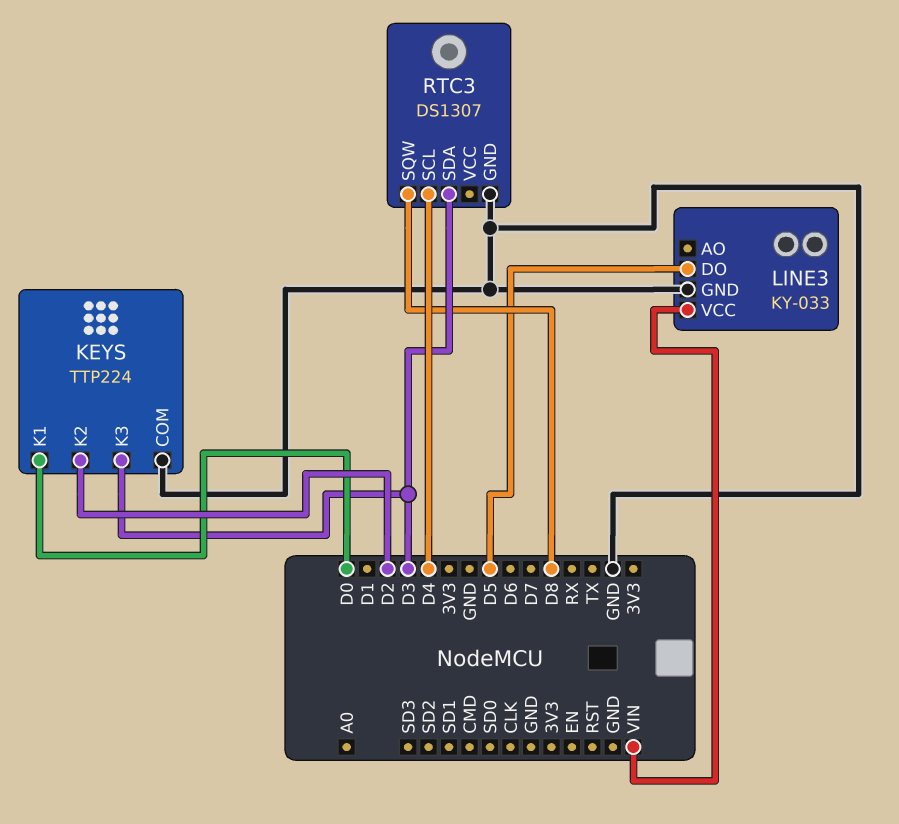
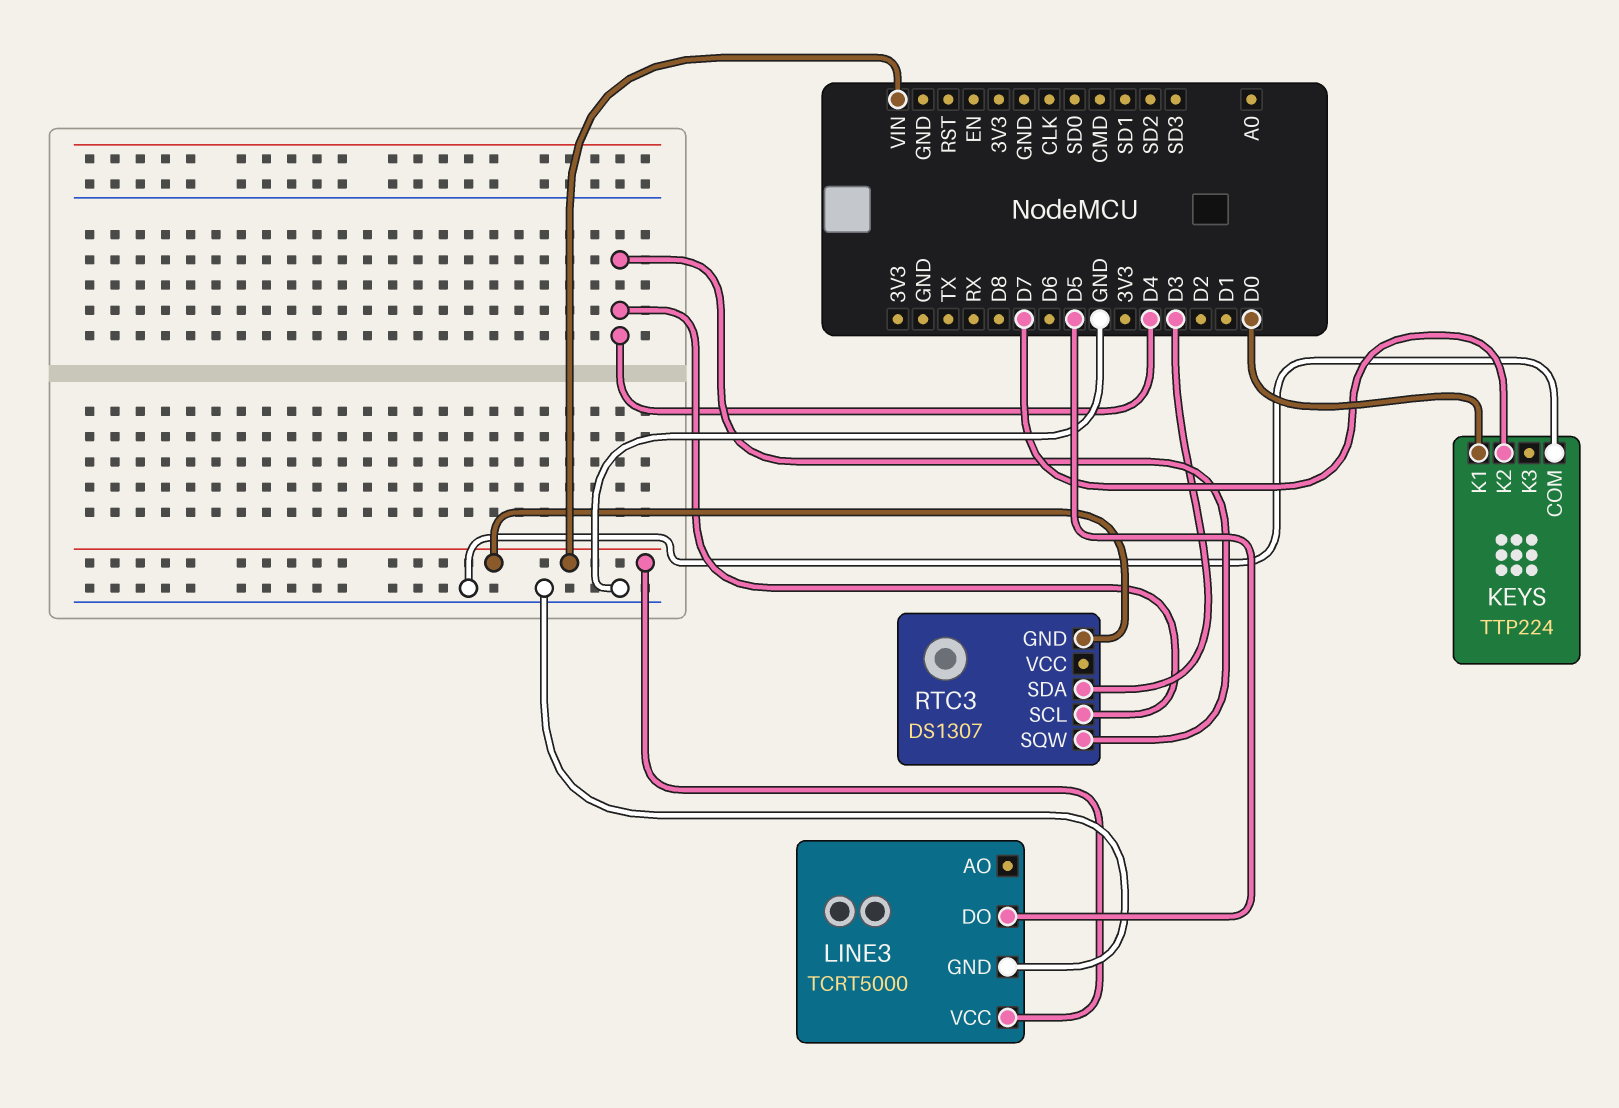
KEYS pin K2: D2 -> D7
KEYS pin K3: D3 -> none
LINE3: KY-033 -> TCRT5000
RTC3 pin GND: GND -> VIN
RTC3 pin SQW: D8 -> D4

